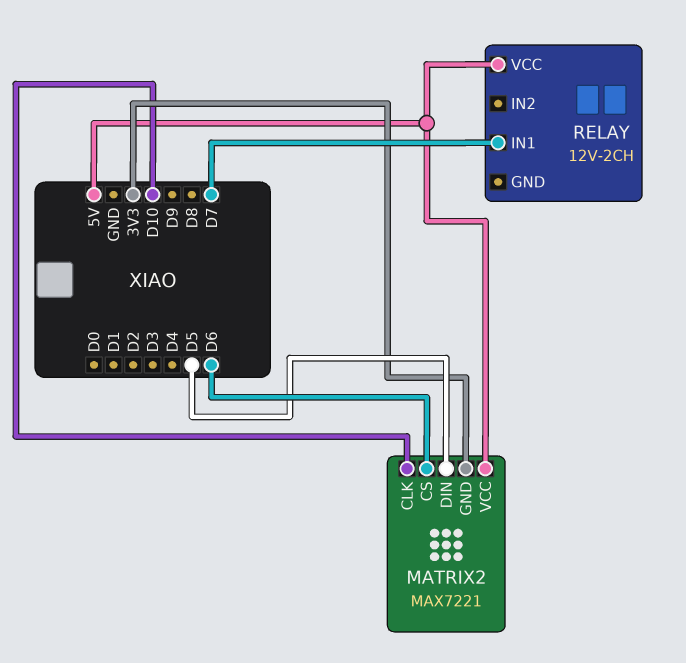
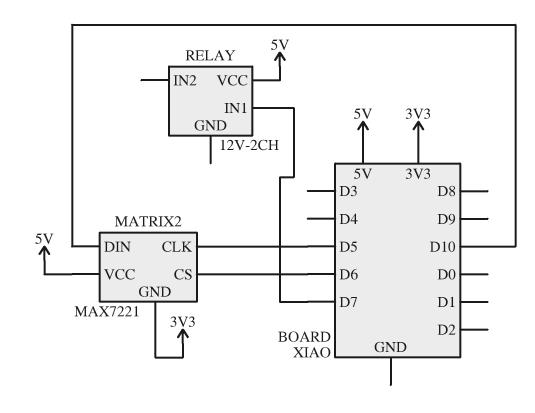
MATRIX2 pin CLK: D10 -> D5
MATRIX2 pin DIN: D5 -> D10

